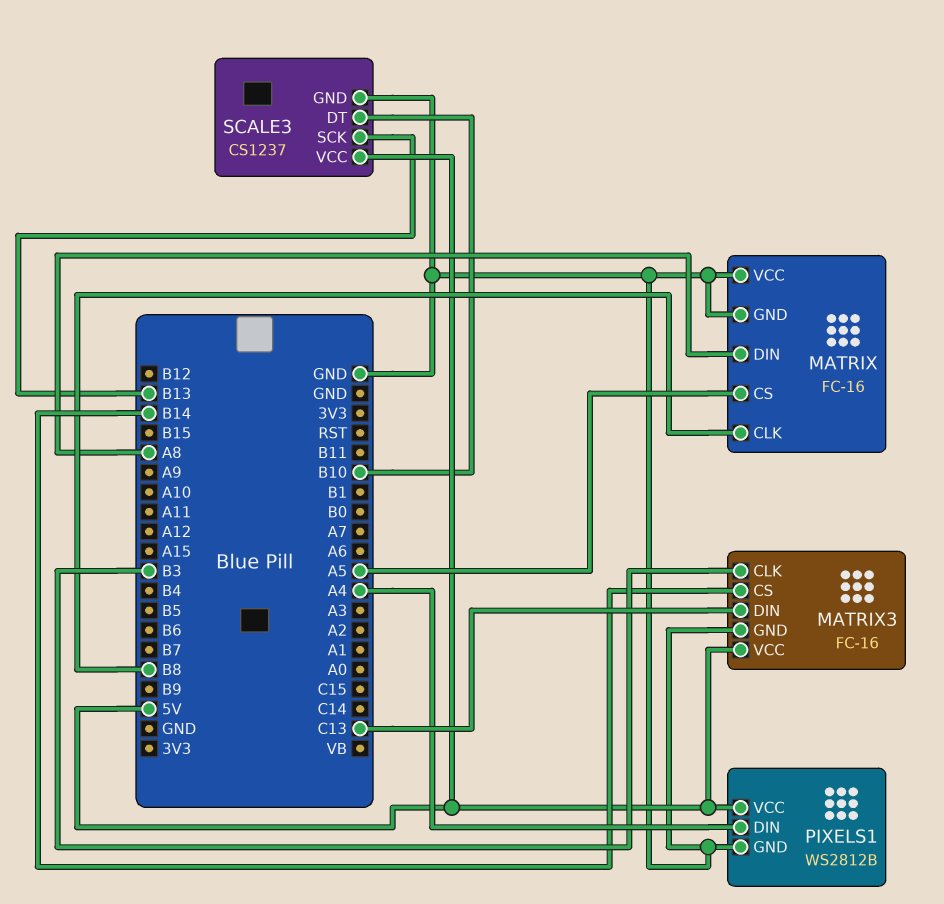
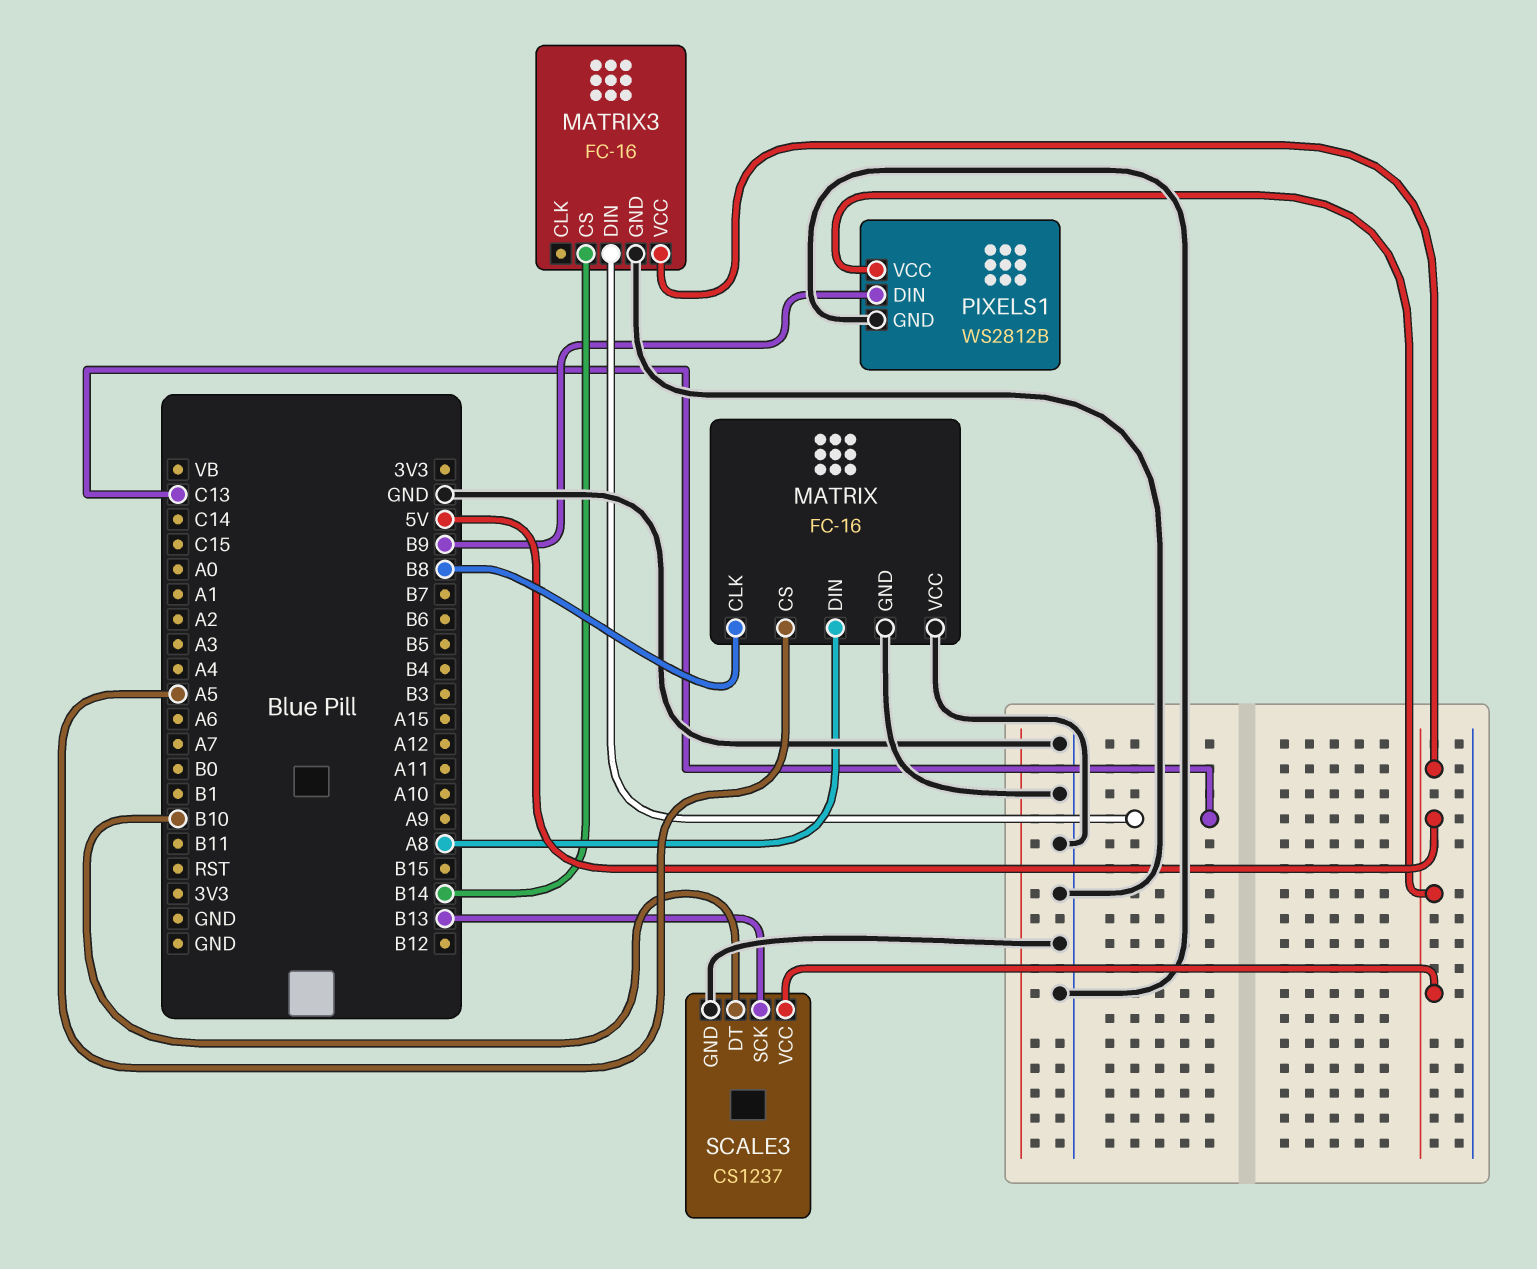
MATRIX3 pin CLK: B3 -> none
PIXELS1 pin DIN: A4 -> B9

